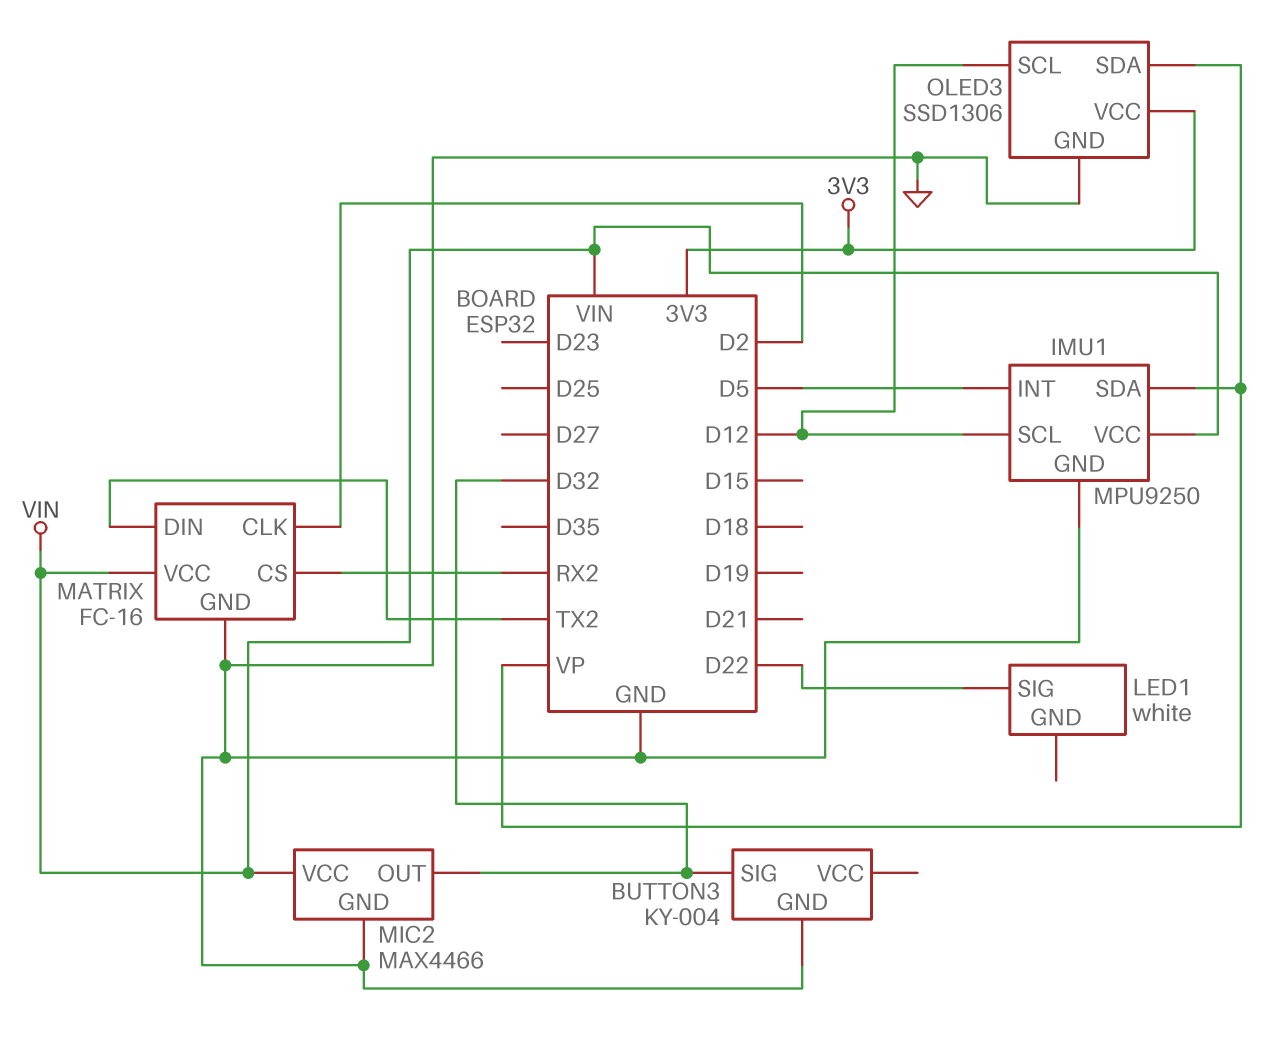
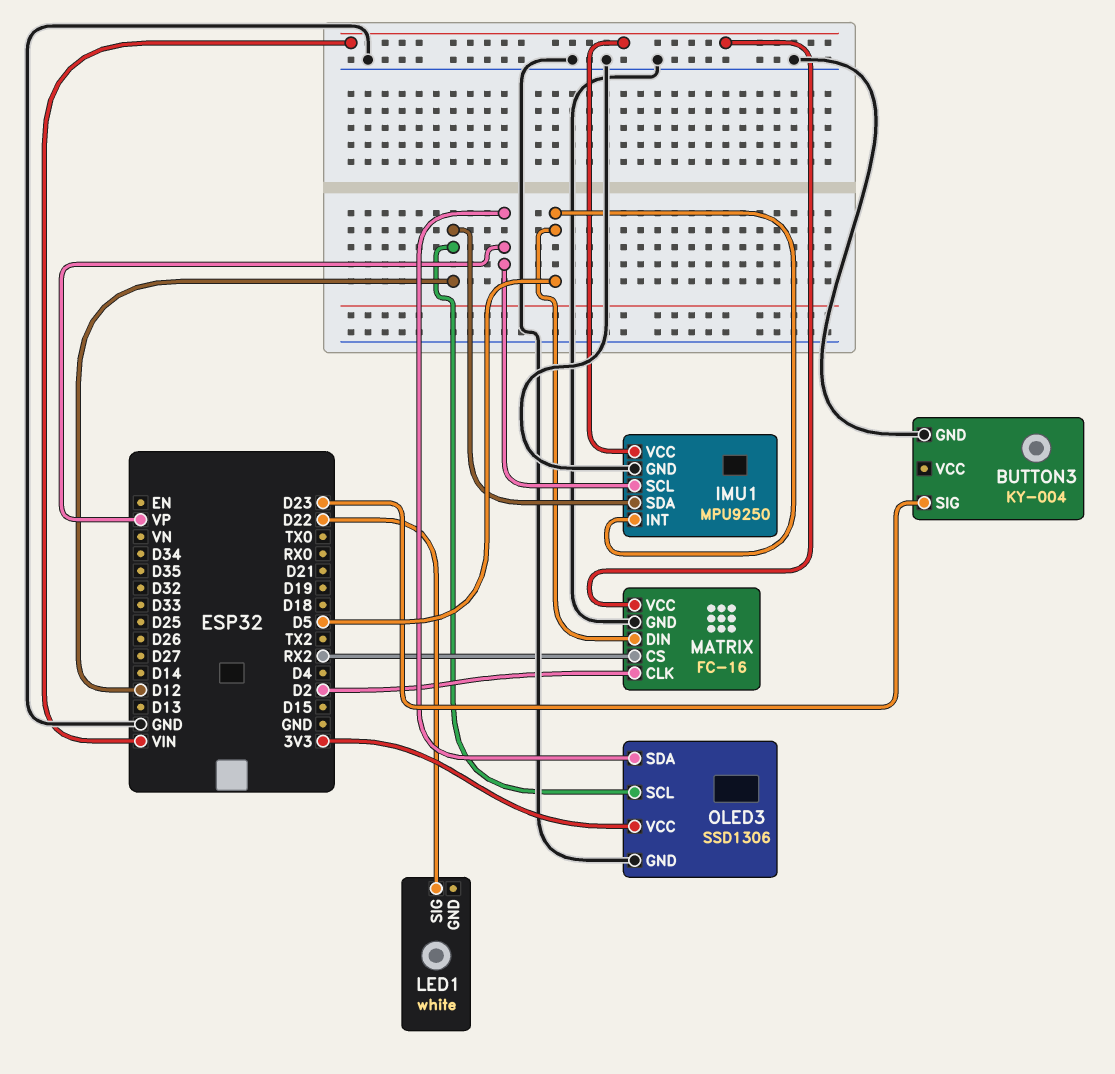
BUTTON3 pin SIG: D32 -> D23
IMU1 pin SCL: D12 -> VP
IMU1 pin SDA: VP -> D12
MATRIX pin DIN: TX2 -> D5
MIC2: MAX4466 -> none
MIC2 pin GND: GND -> none
MIC2 pin OUT: D32 -> none
MIC2 pin VCC: VIN -> none

